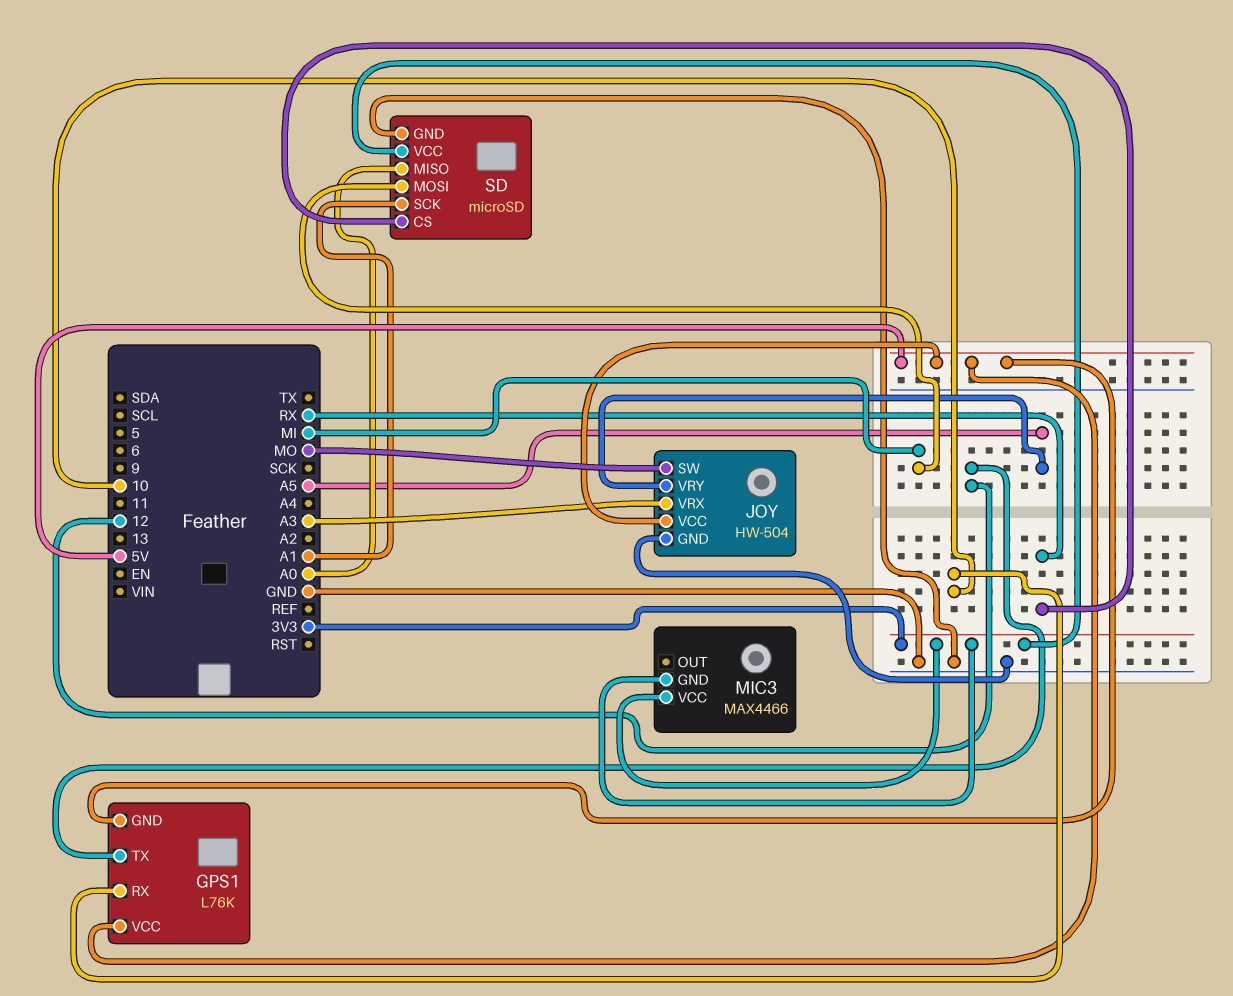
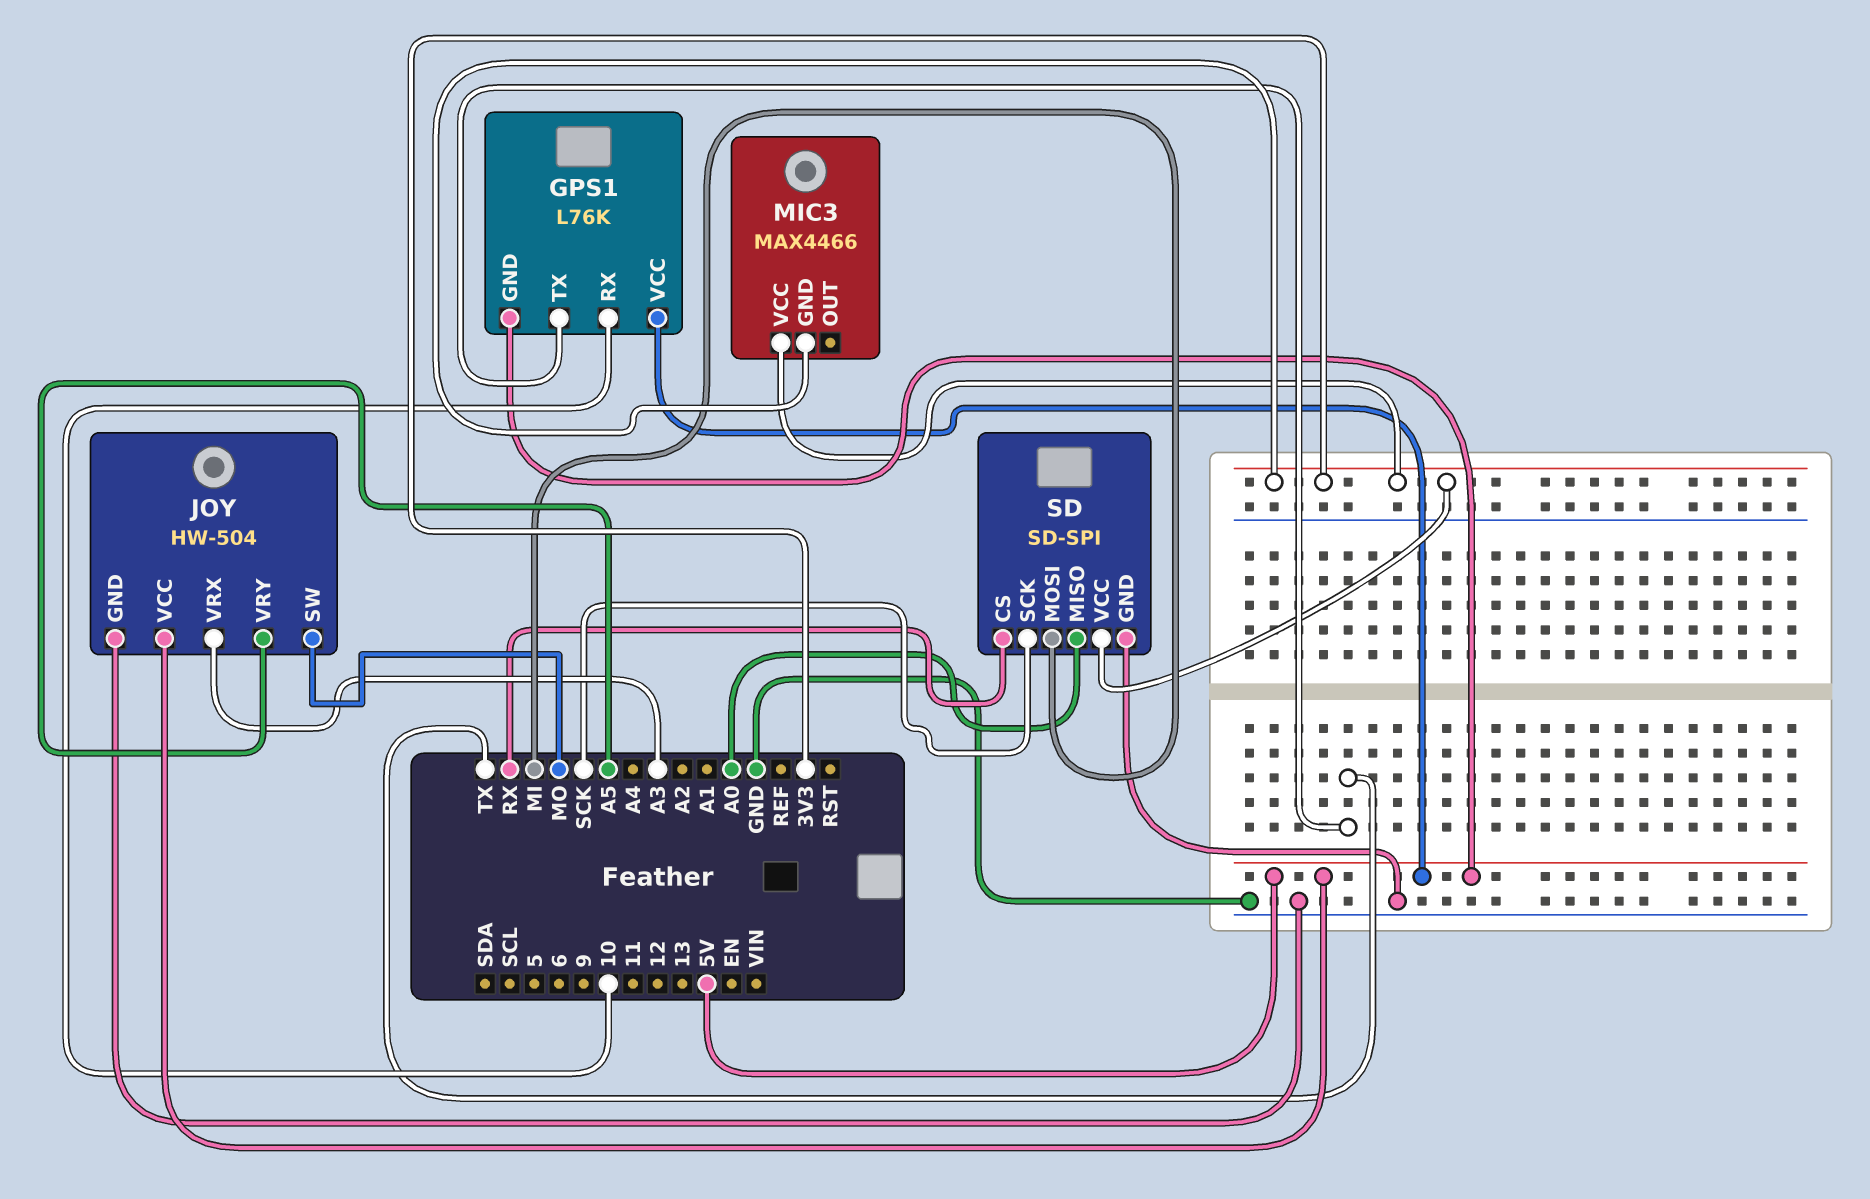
GPS1 pin TX: 12 -> TX
SD: microSD -> SD-SPI
SD pin SCK: A1 -> SCK

